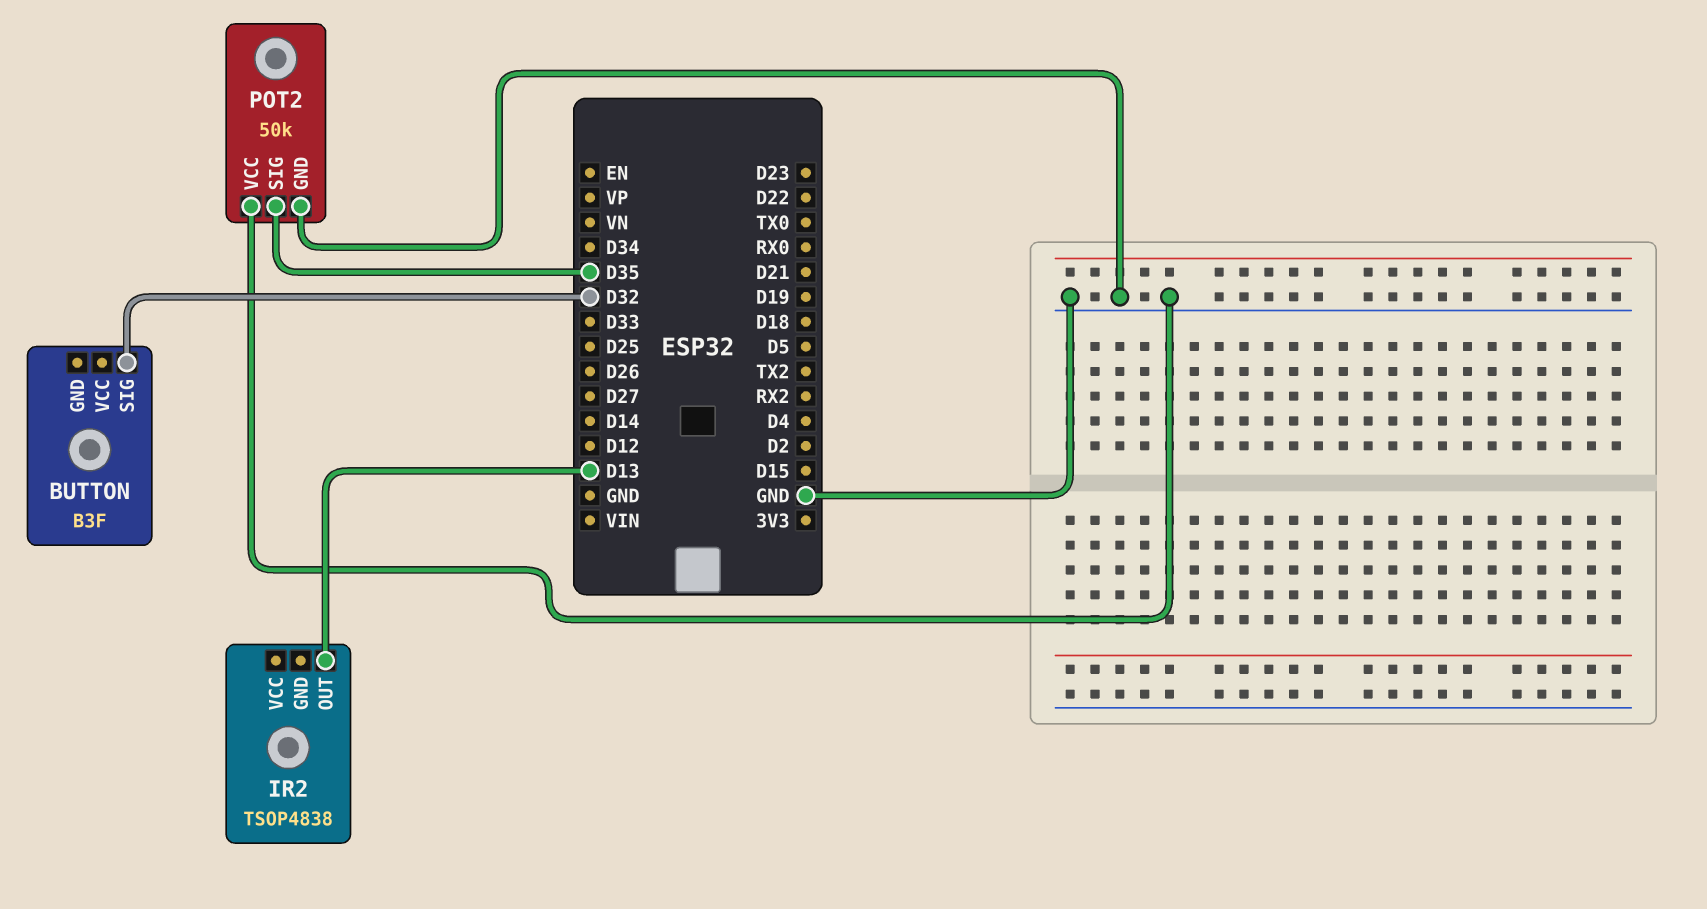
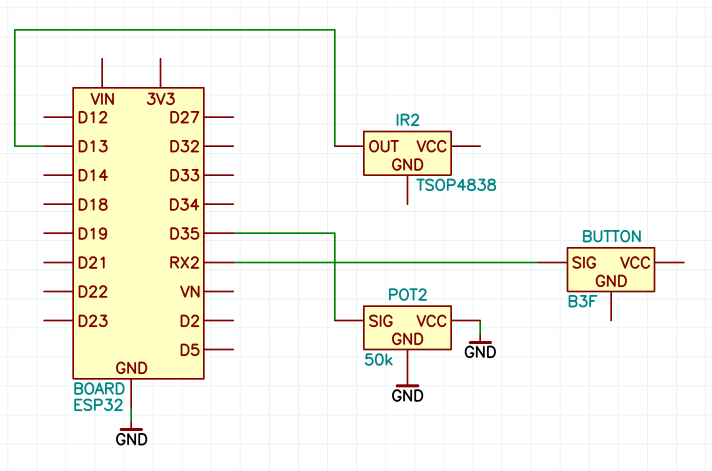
BUTTON pin SIG: D32 -> RX2

